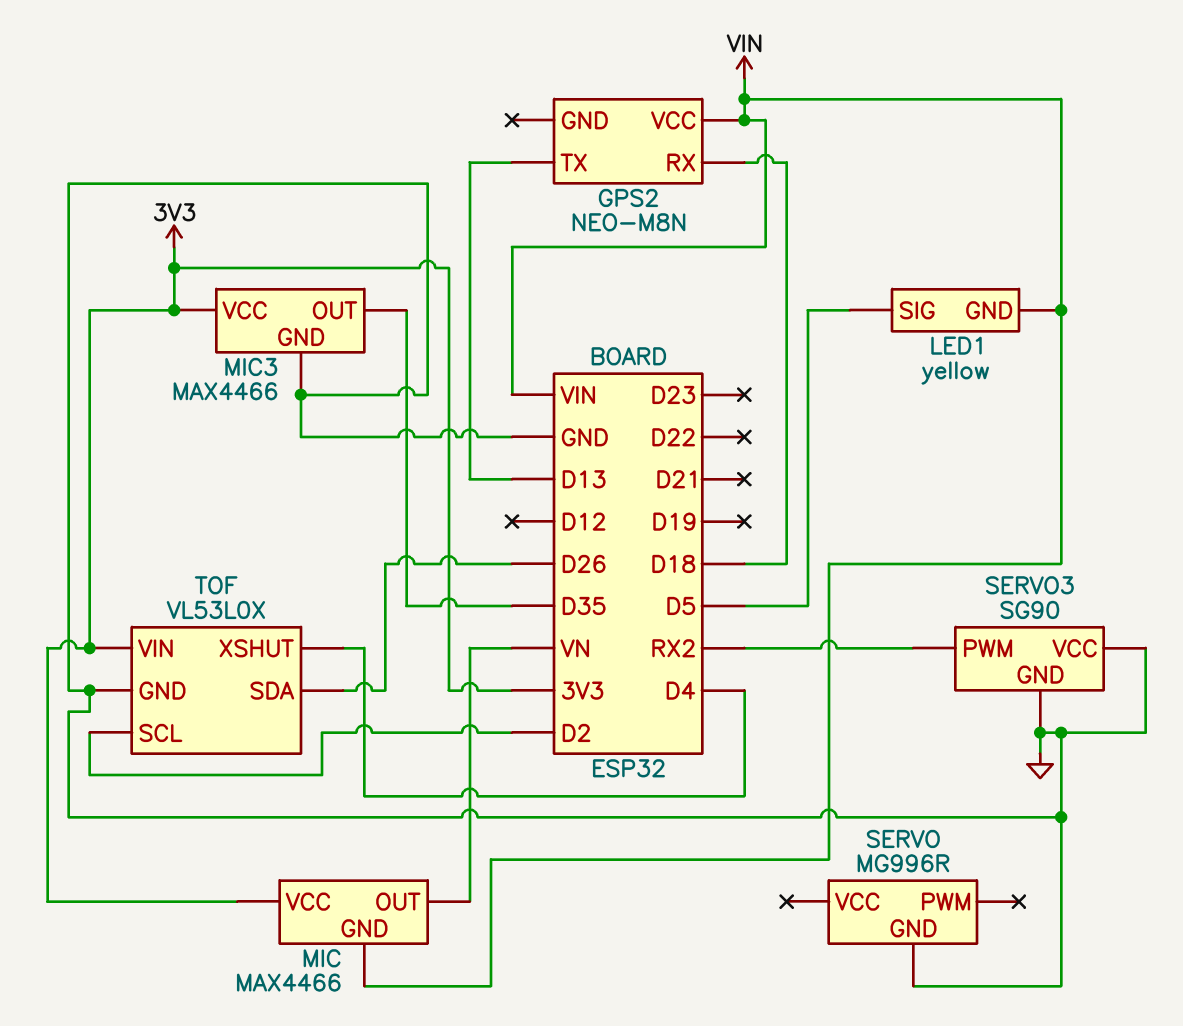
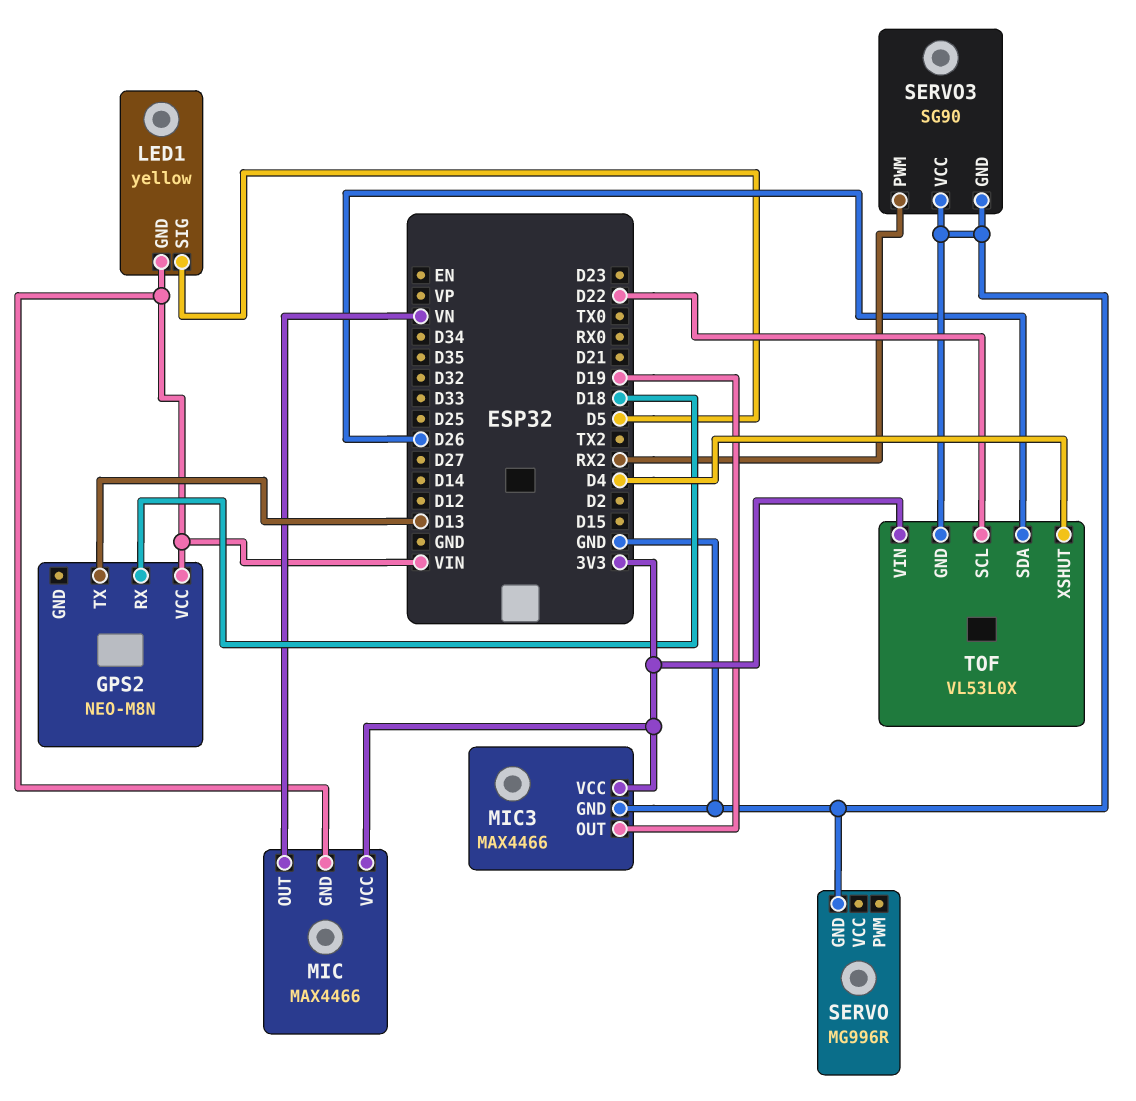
MIC3 pin OUT: D35 -> D19
TOF pin SCL: D2 -> D22

